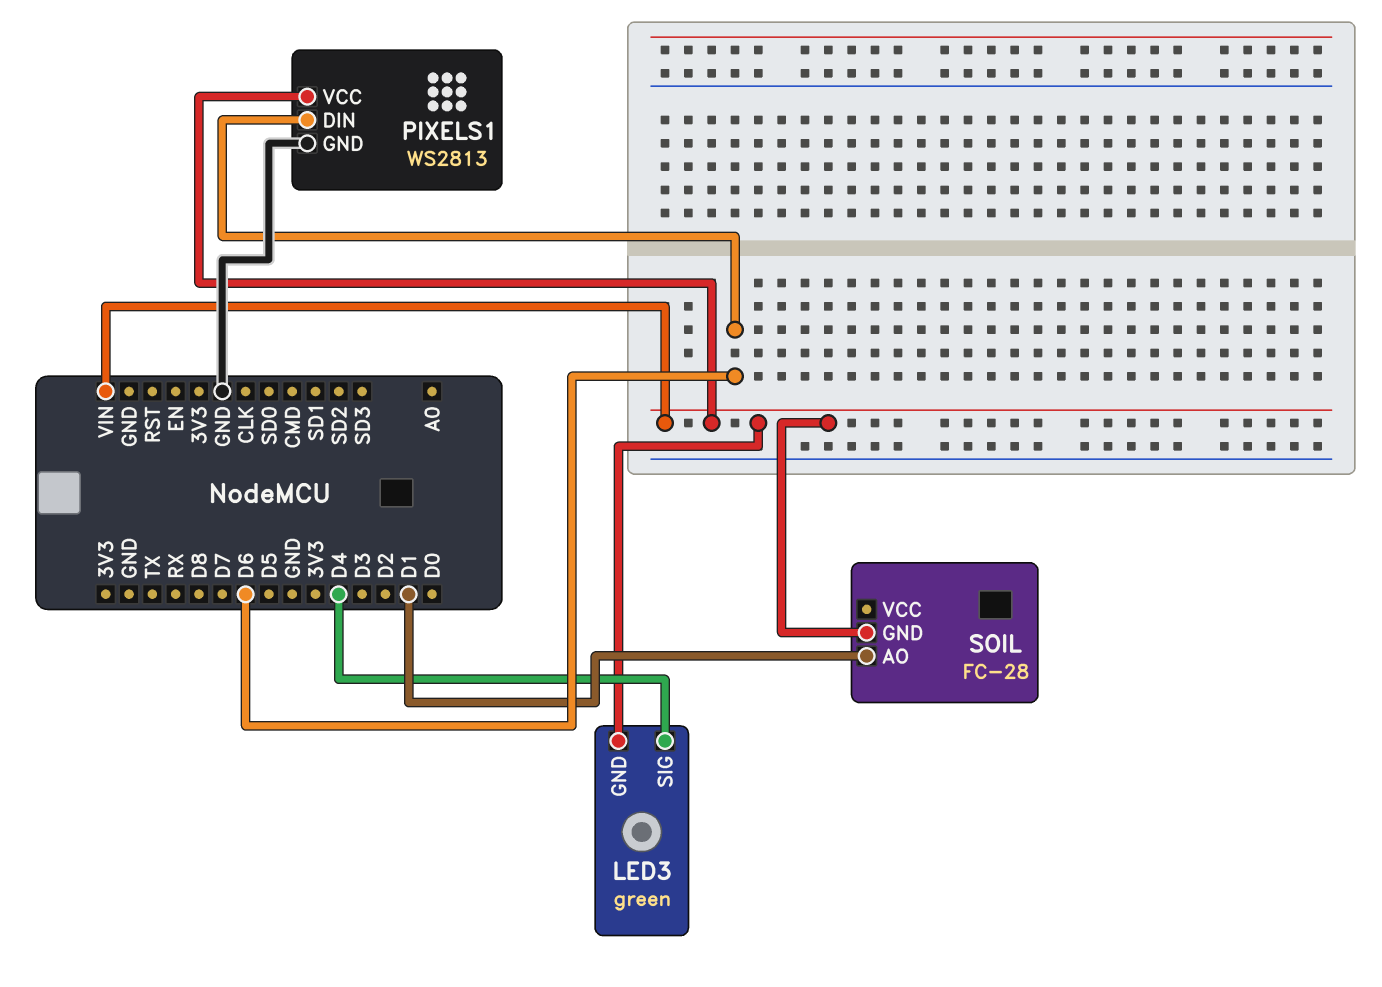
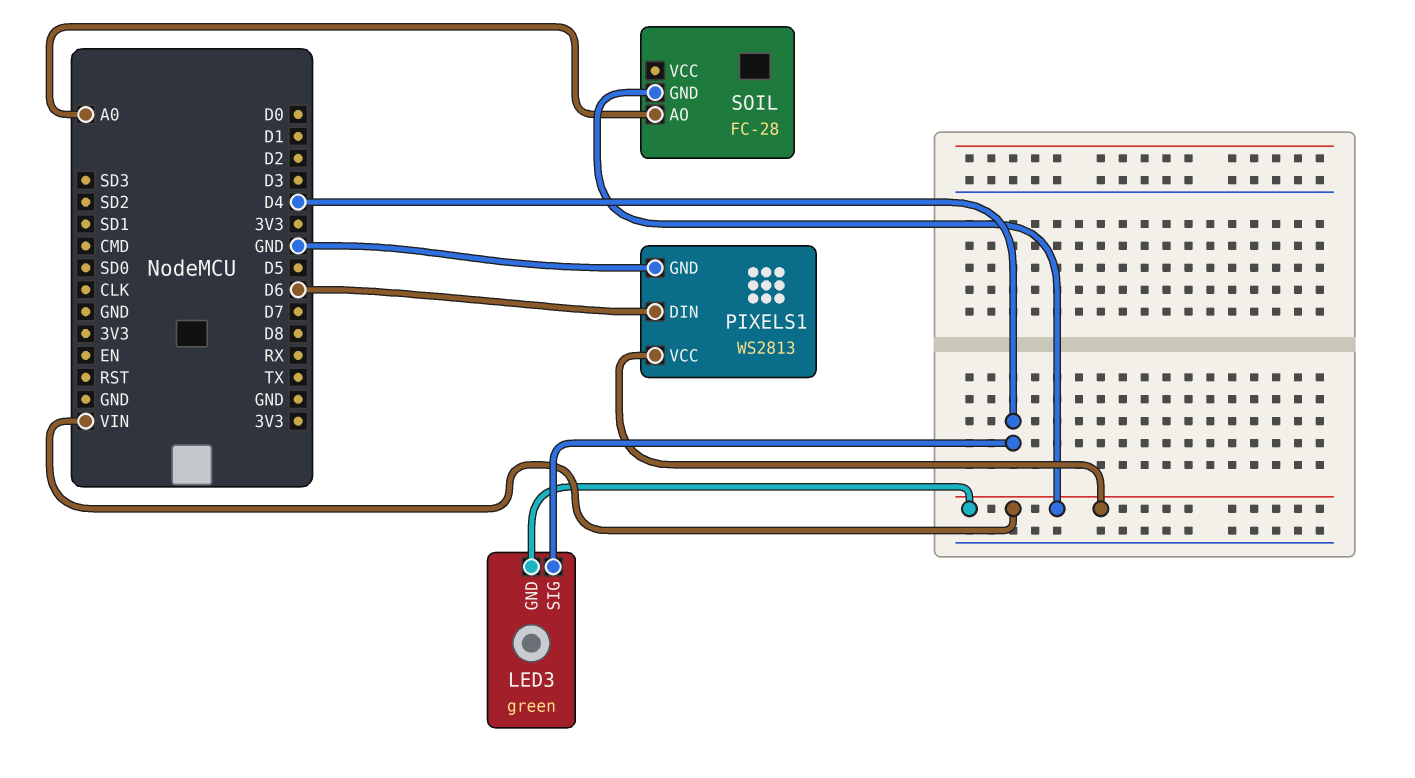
SOIL pin AO: D1 -> A0

